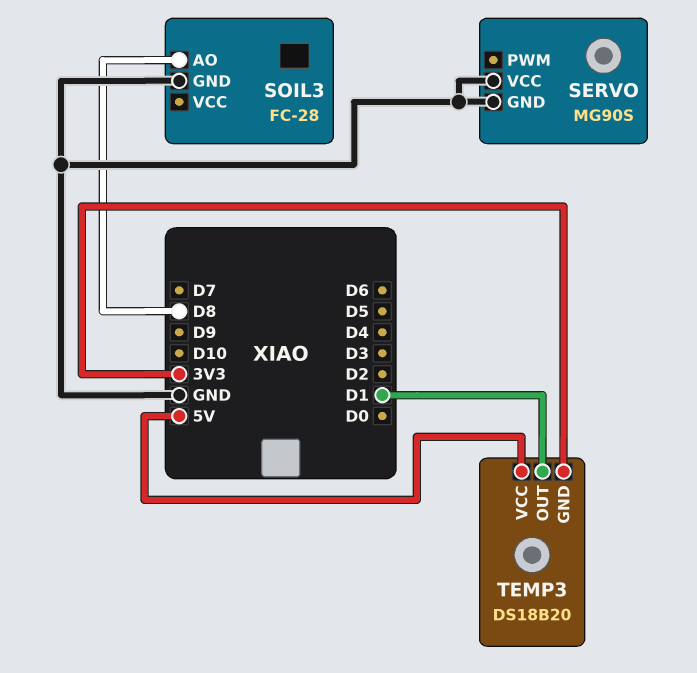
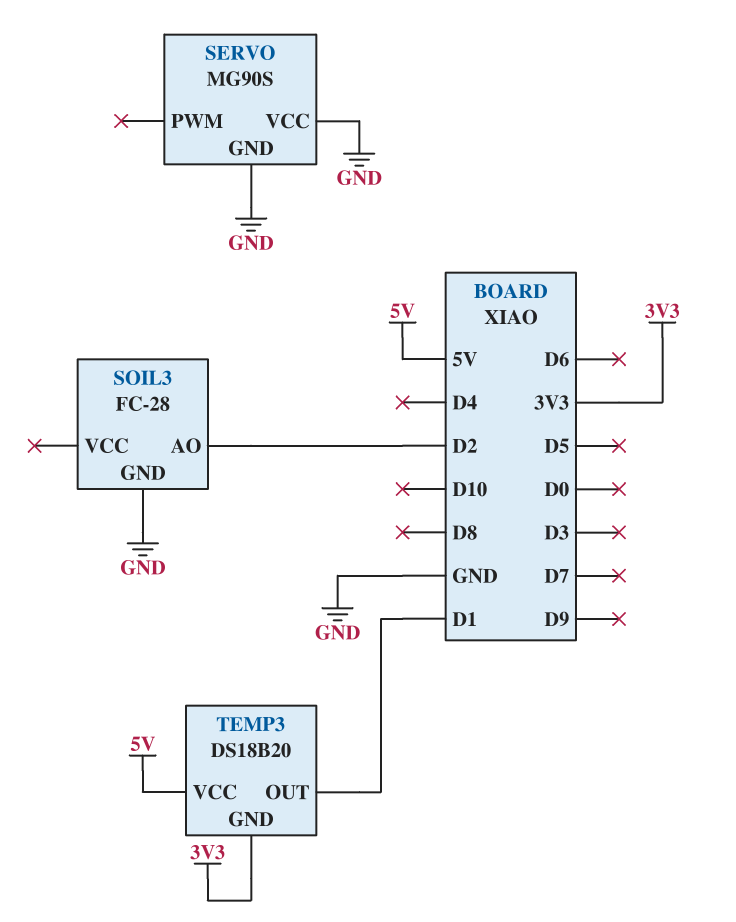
SOIL3 pin AO: D8 -> D2

